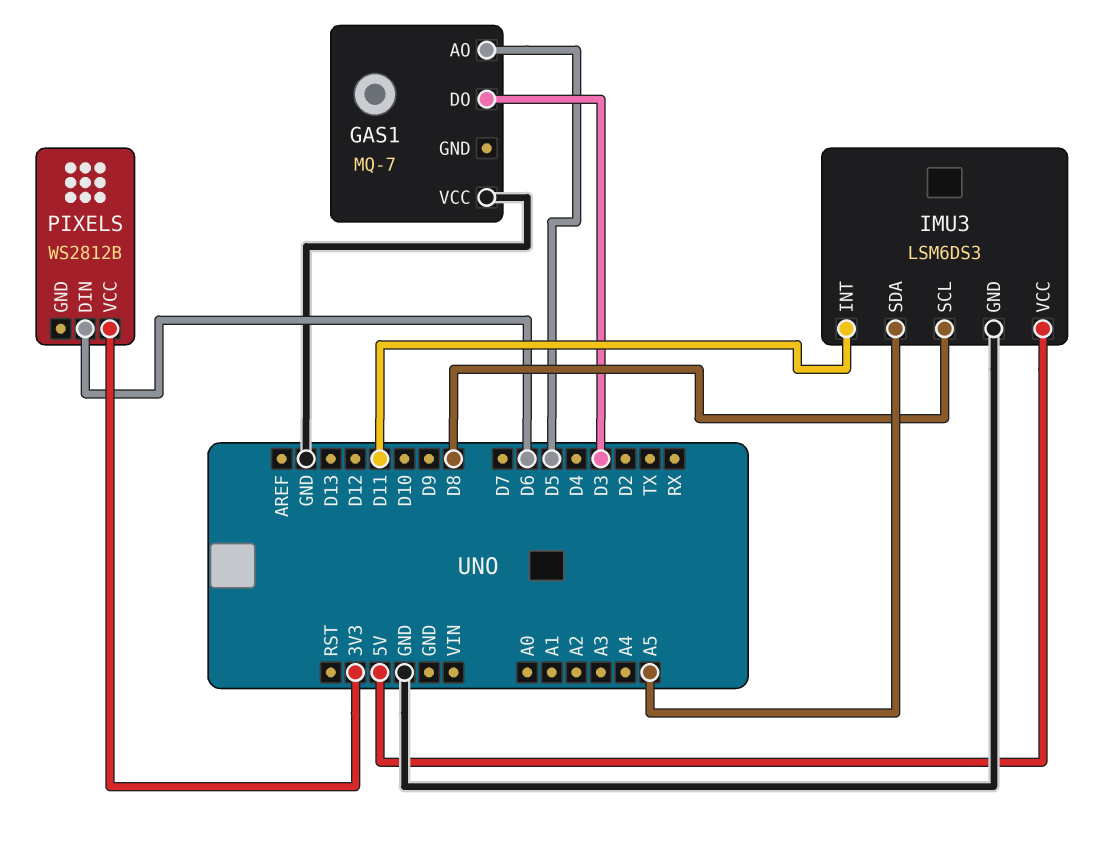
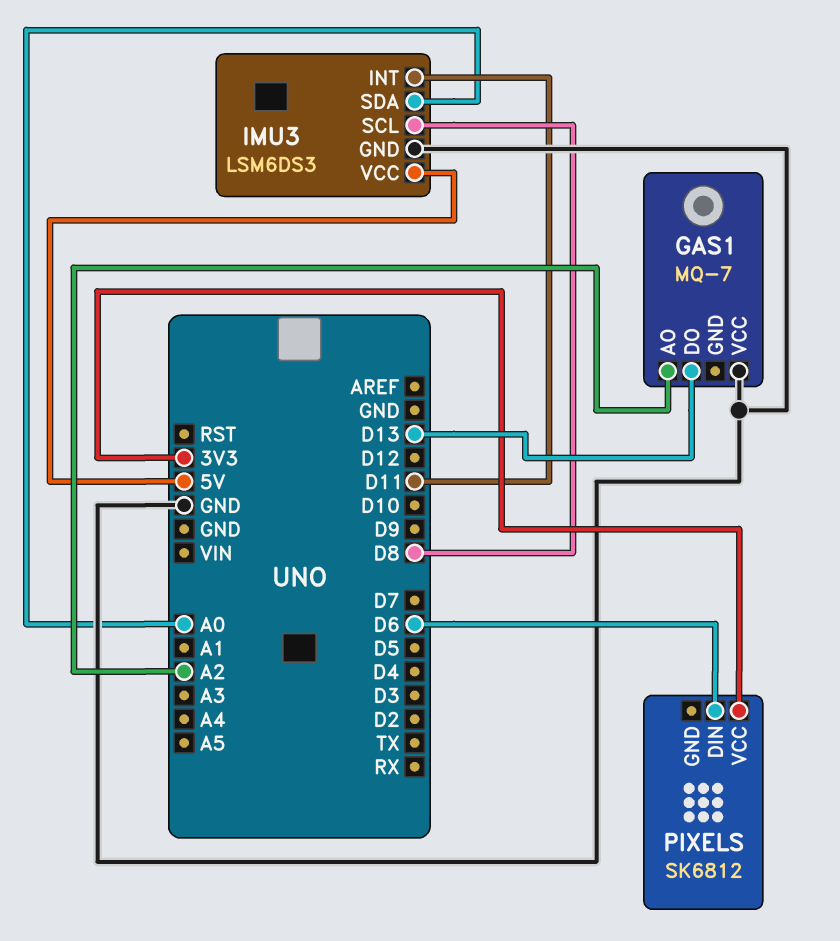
GAS1 pin AO: D5 -> A2
GAS1 pin DO: D3 -> D13
IMU3 pin SDA: A5 -> A0
PIXELS: WS2812B -> SK6812

